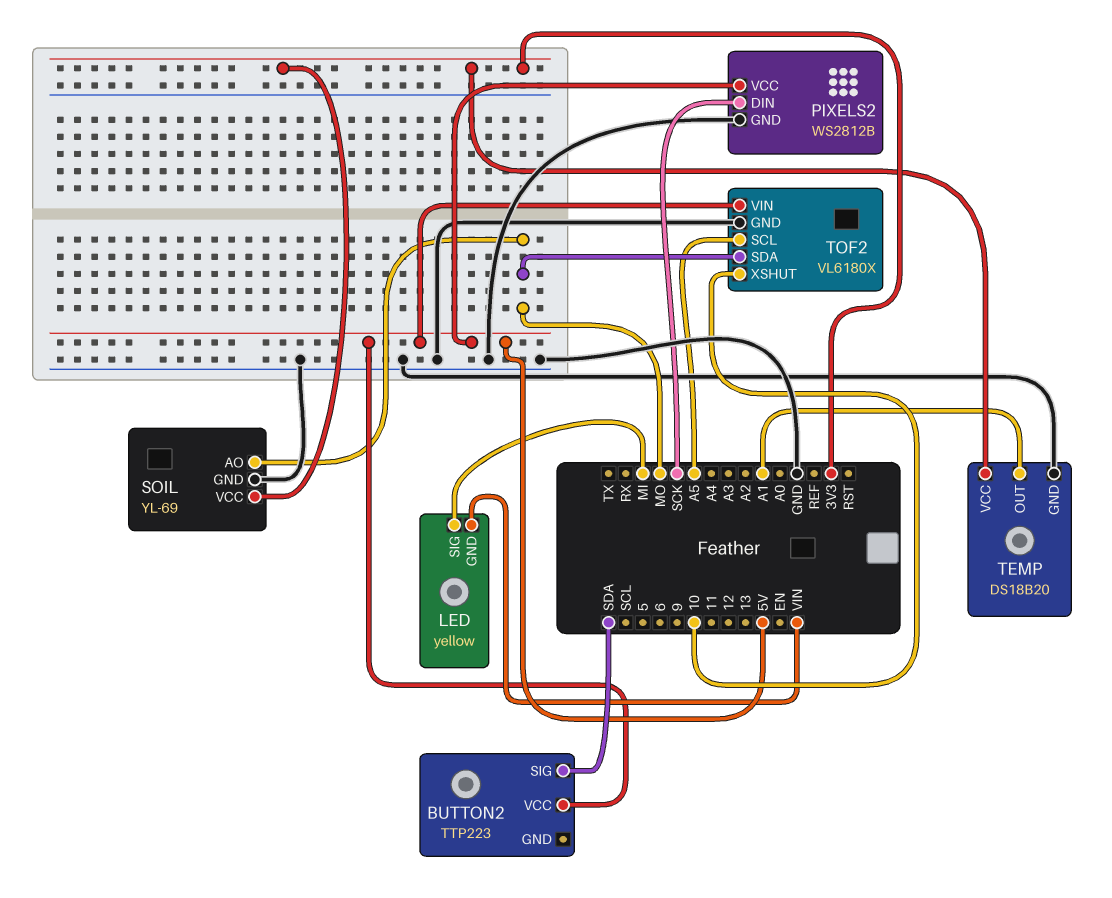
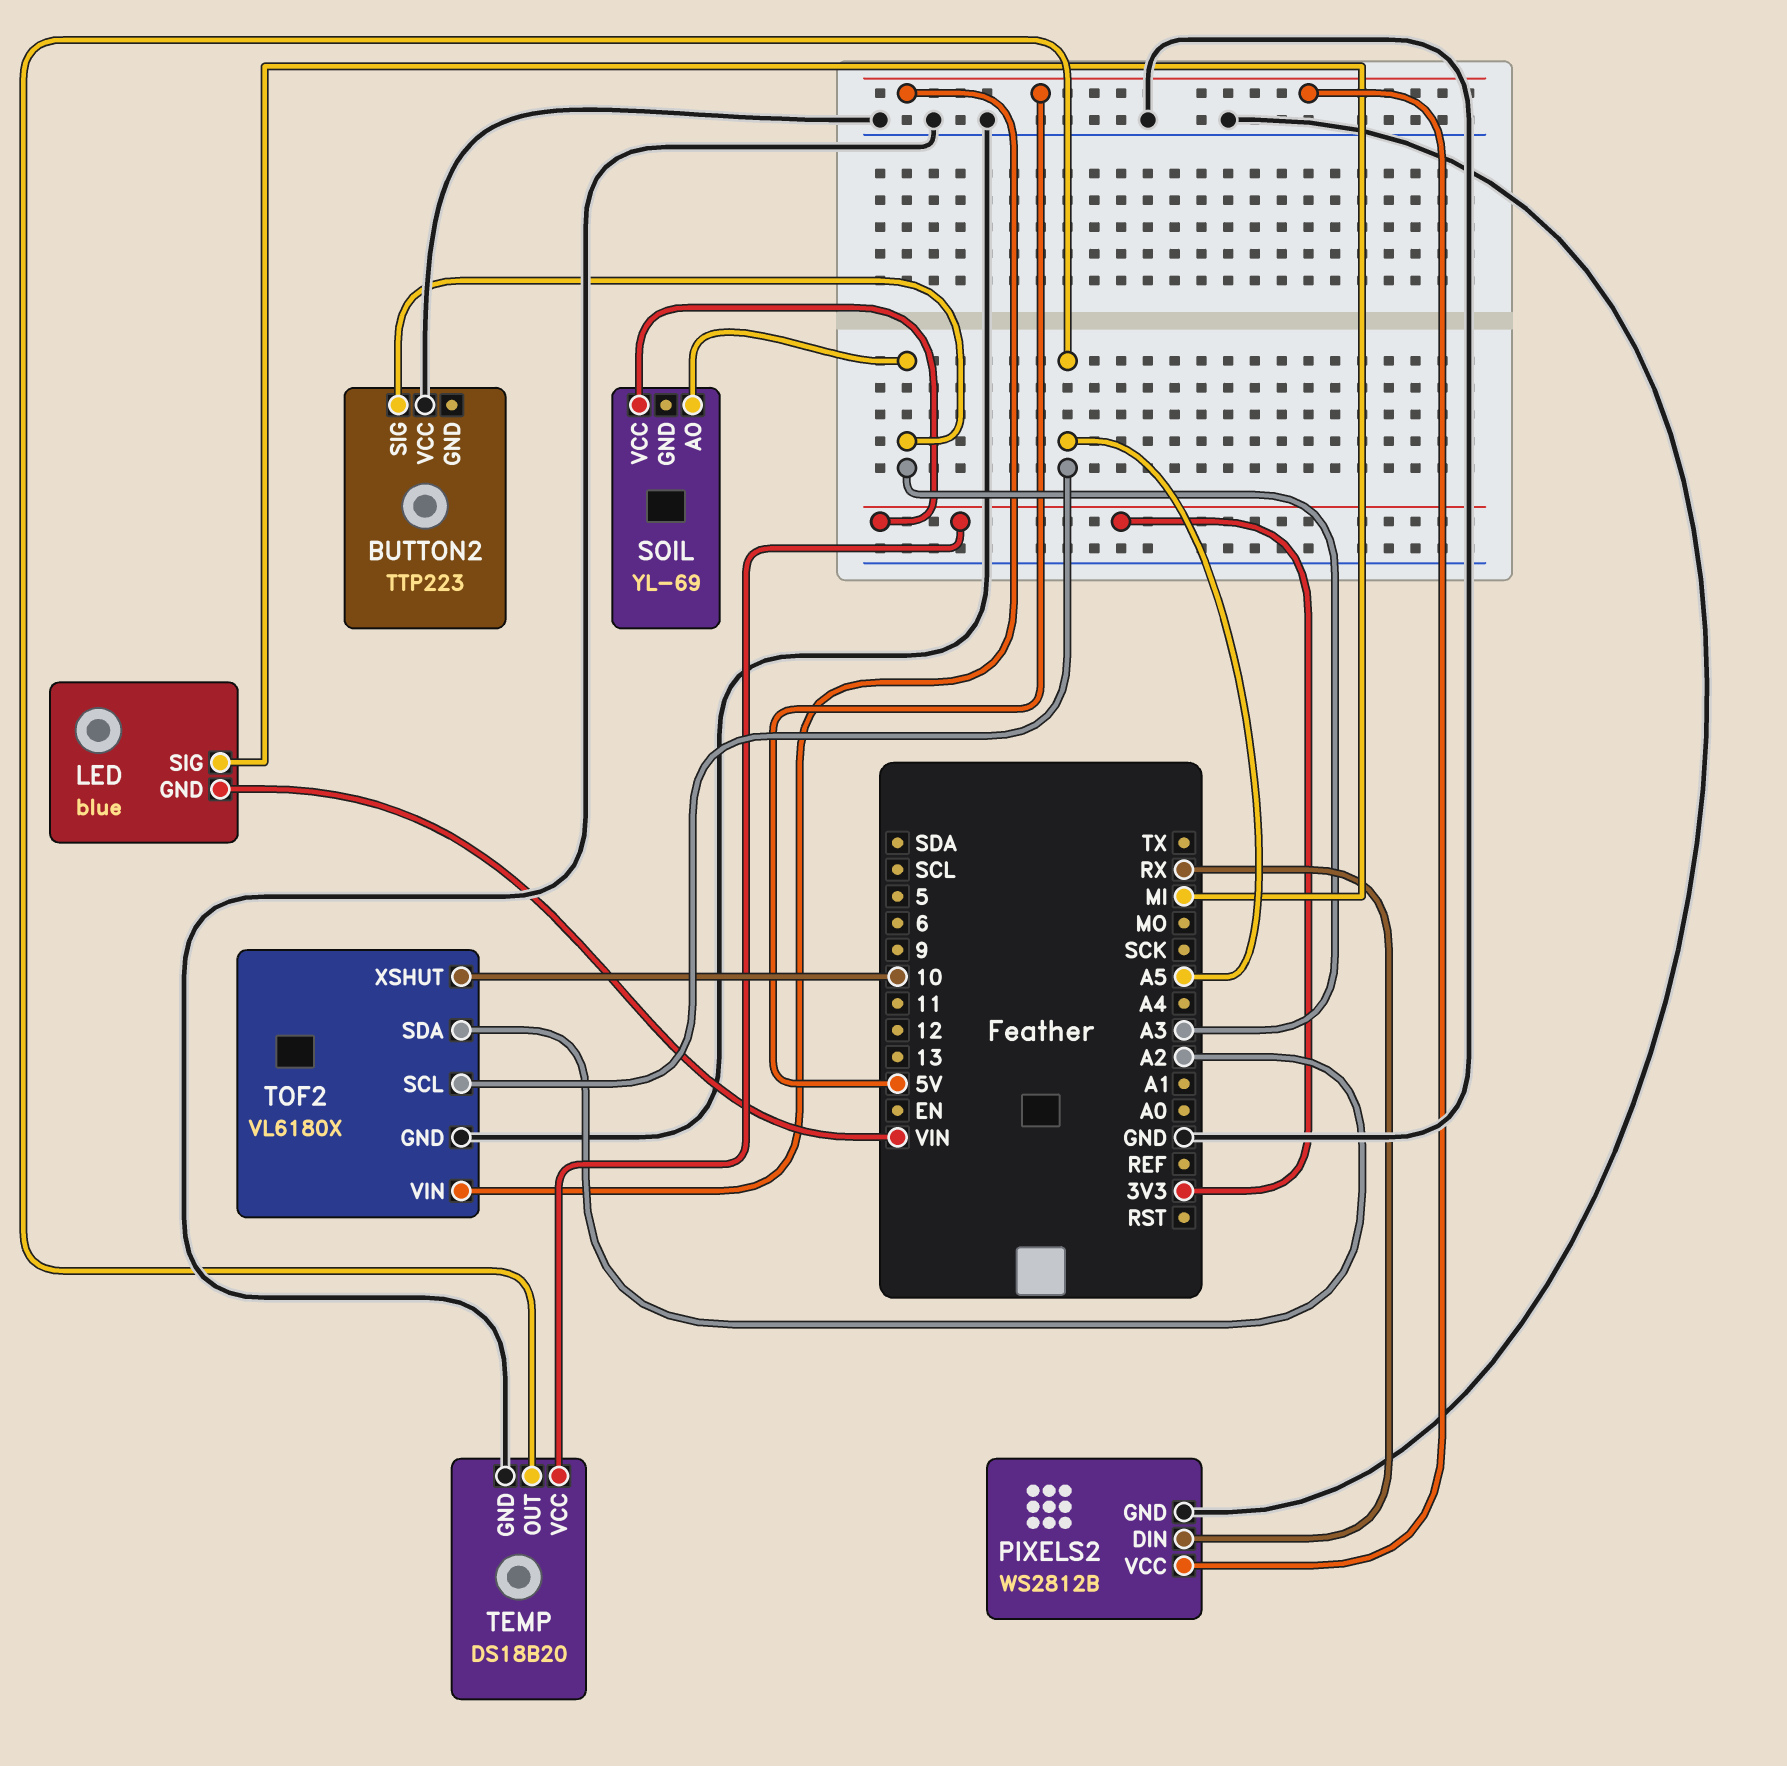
BUTTON2 pin SIG: SDA -> A3
BUTTON2 pin VCC: 5V -> GND
LED: yellow -> blue
PIXELS2 pin DIN: SCK -> RX
SOIL pin AO: MO -> A3
SOIL pin GND: GND -> none
TEMP pin OUT: A1 -> A5
TOF2 pin SDA: MO -> A2

